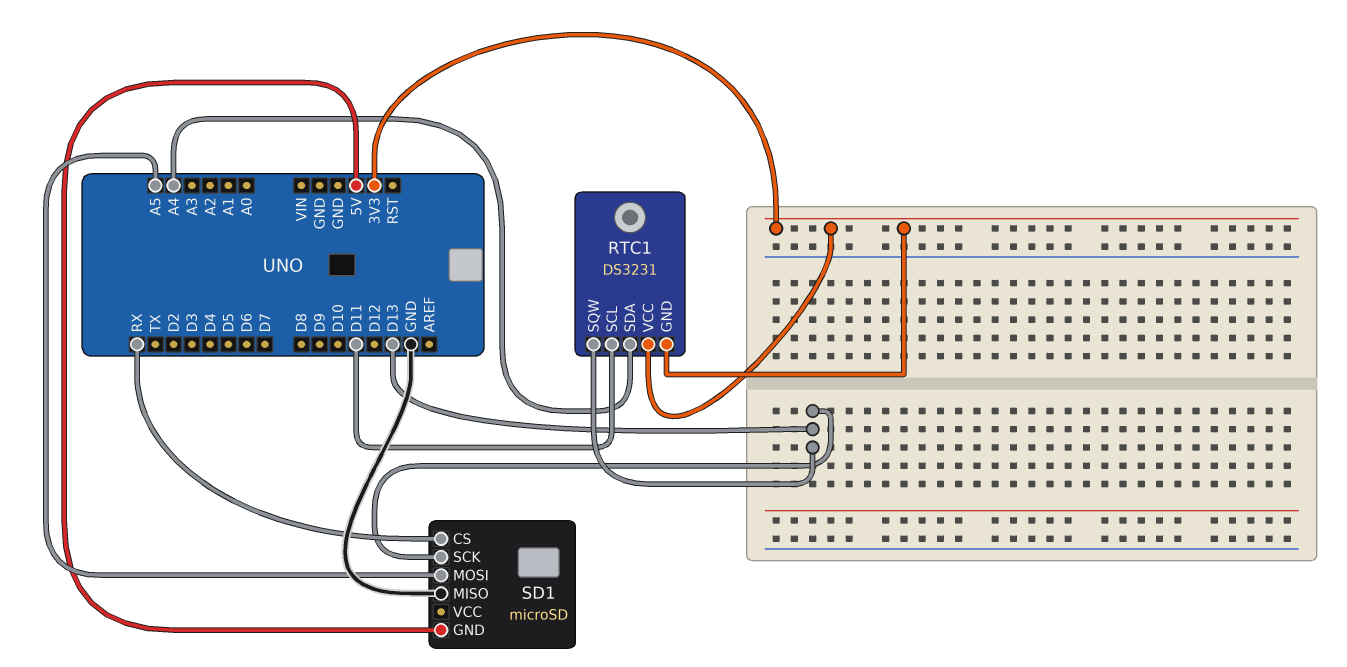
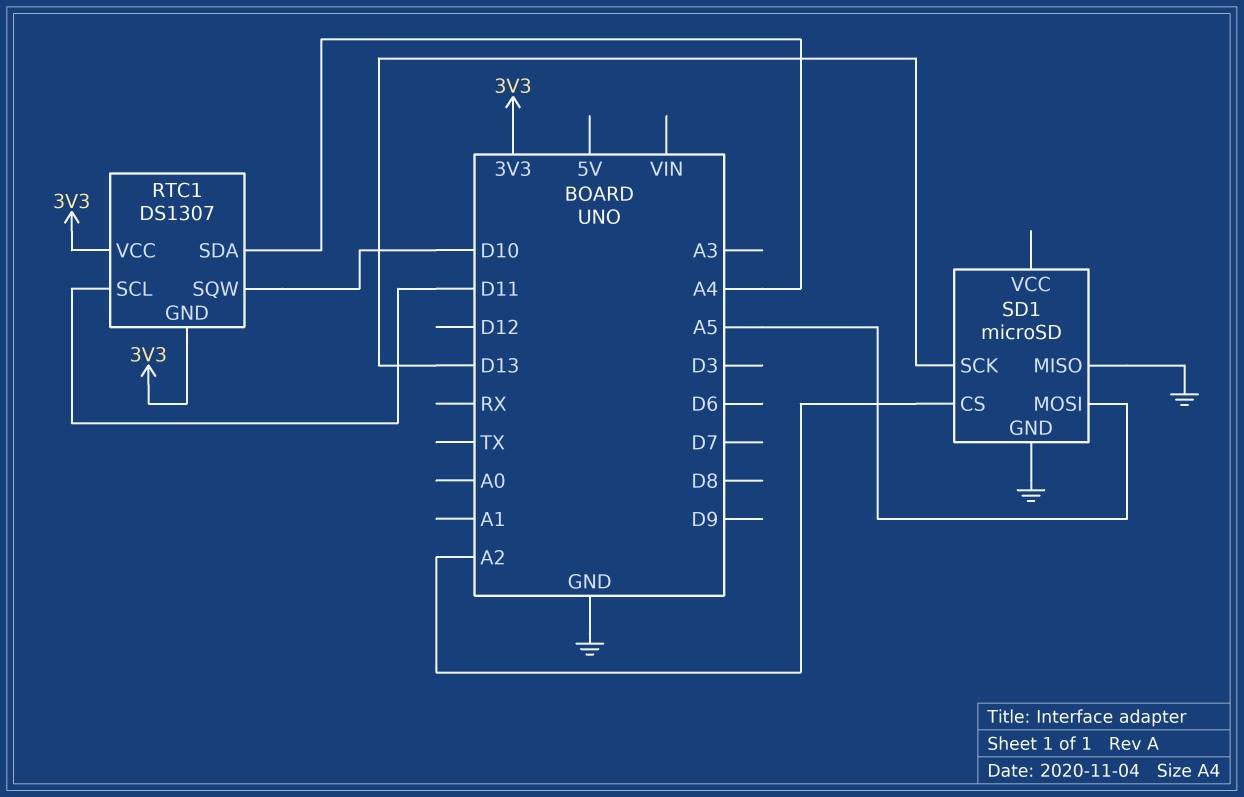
RTC1: DS3231 -> DS1307
RTC1 pin SQW: D13 -> D10
SD1 pin CS: RX -> A2
SD1 pin GND: 5V -> GND

